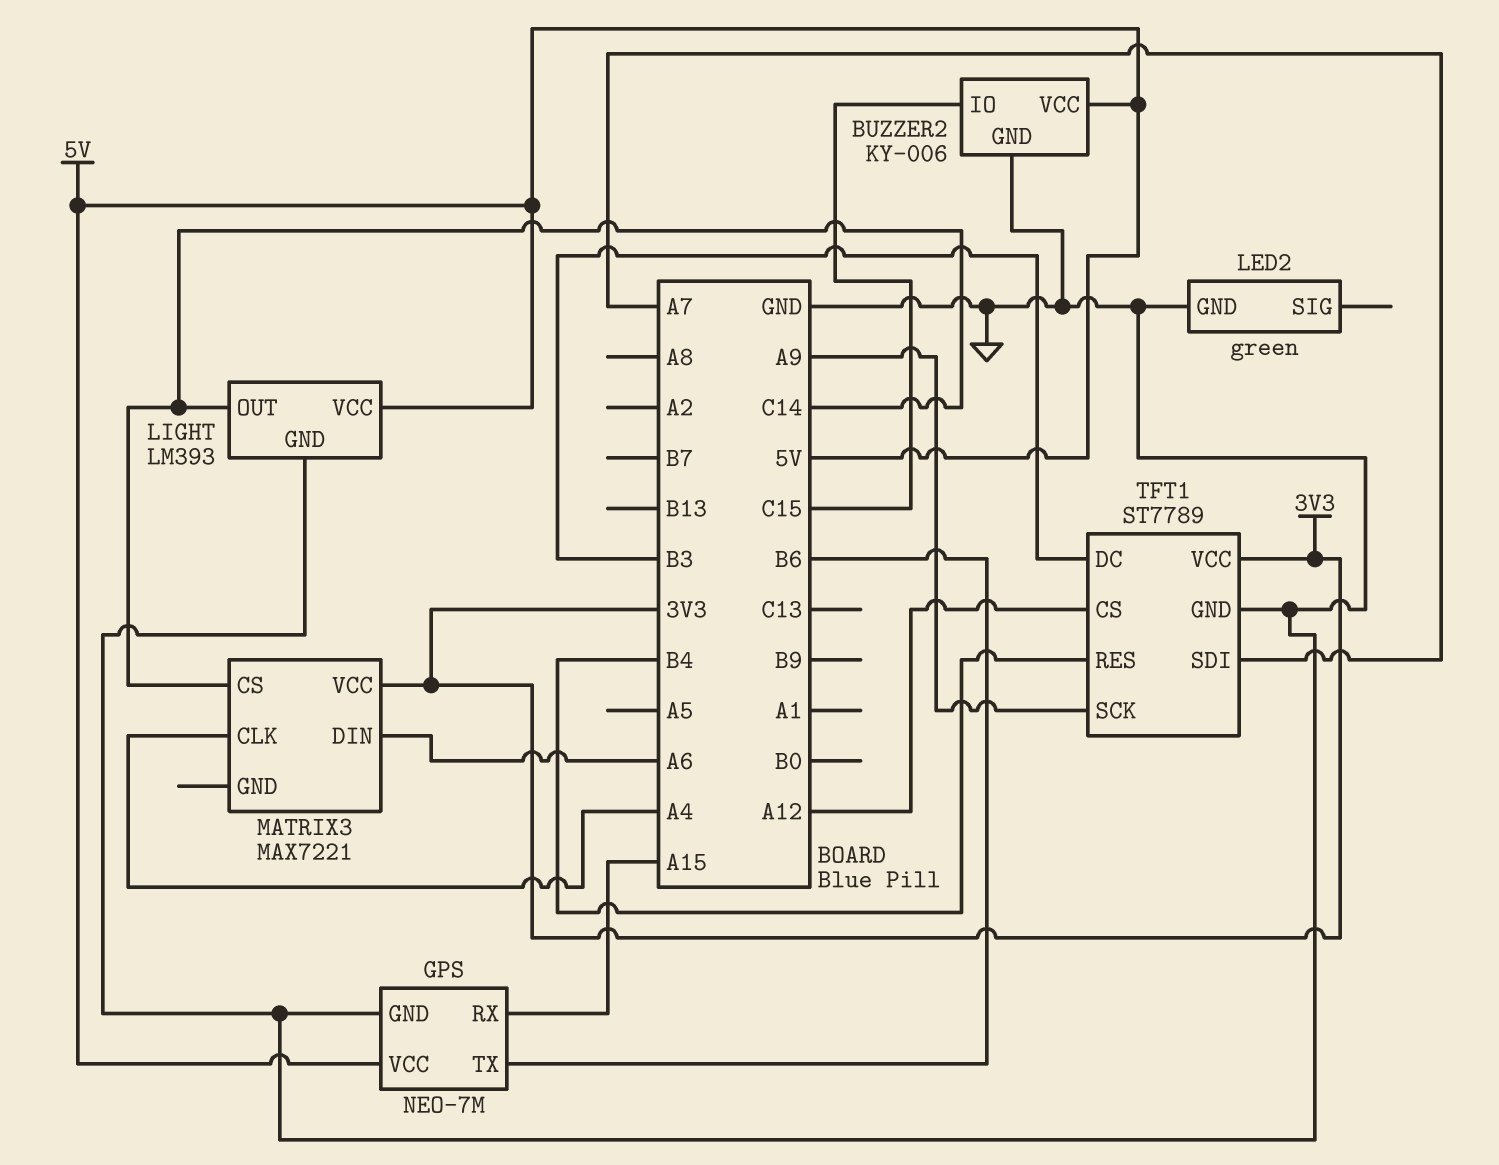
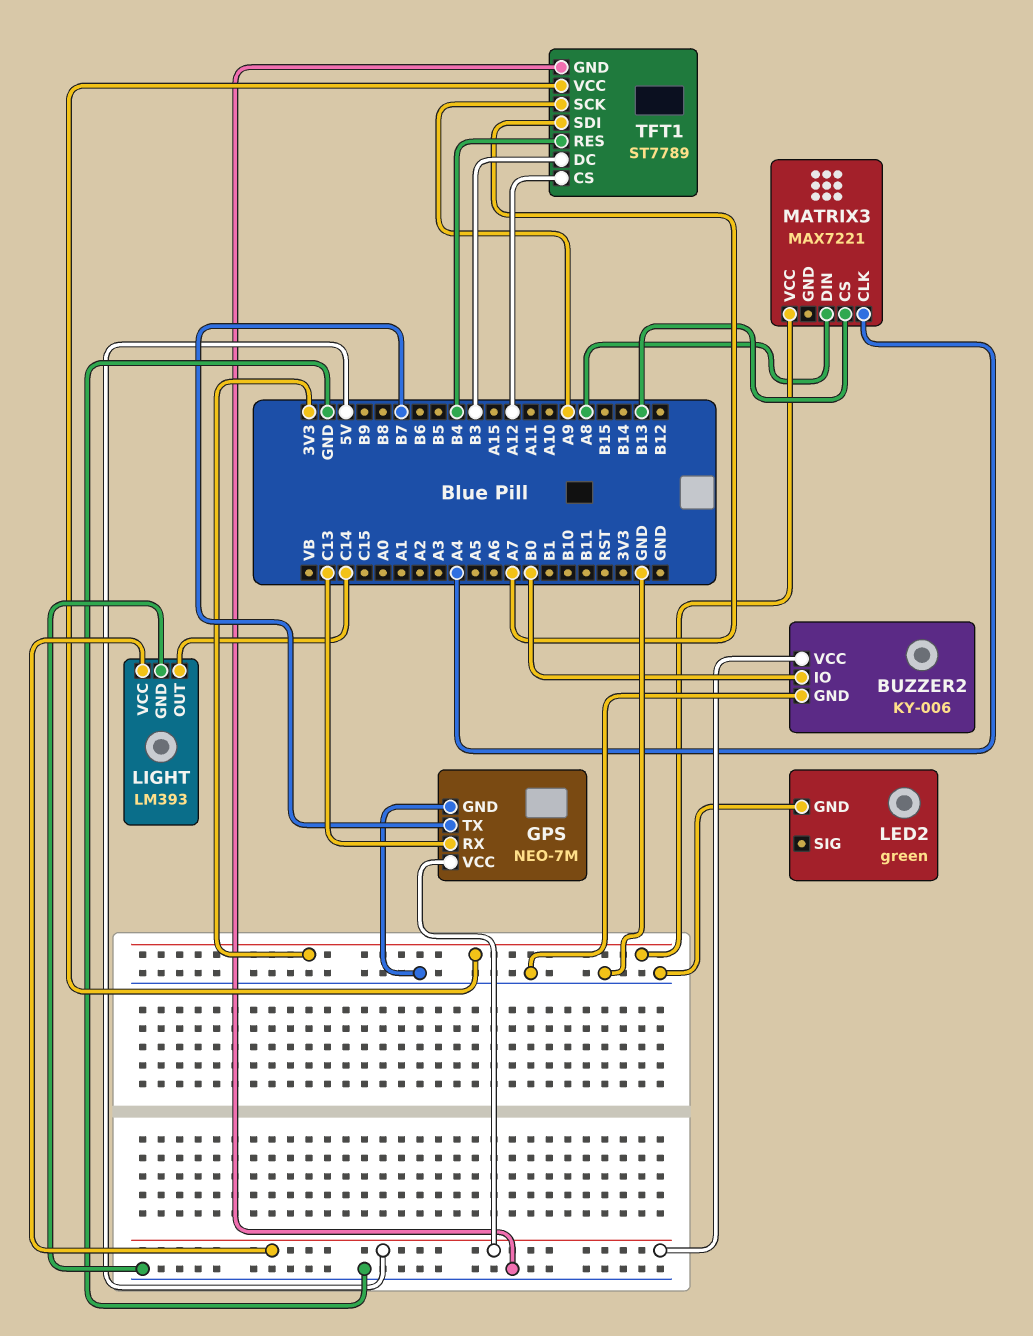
BUZZER2 pin IO: C15 -> B0
GPS pin RX: A15 -> C13
GPS pin TX: B6 -> B7
MATRIX3 pin CS: C14 -> B13
MATRIX3 pin DIN: A6 -> A8

